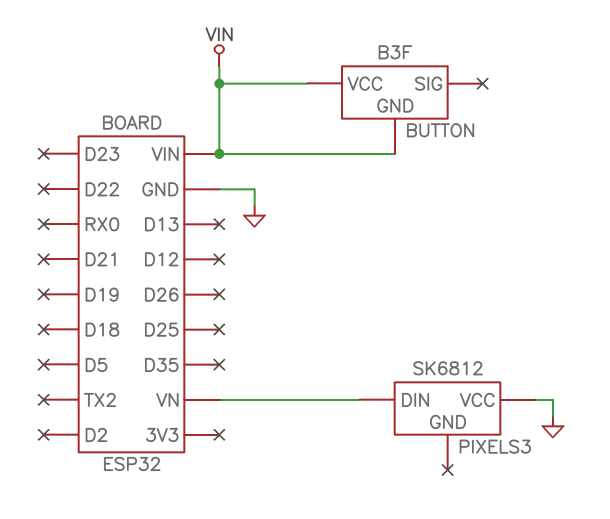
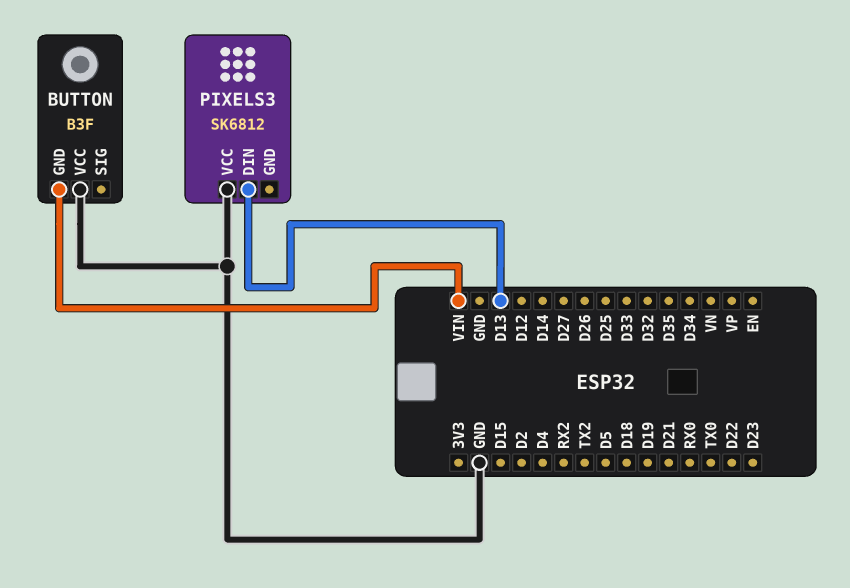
BUTTON pin VCC: VIN -> GND
PIXELS3 pin DIN: VN -> D13

